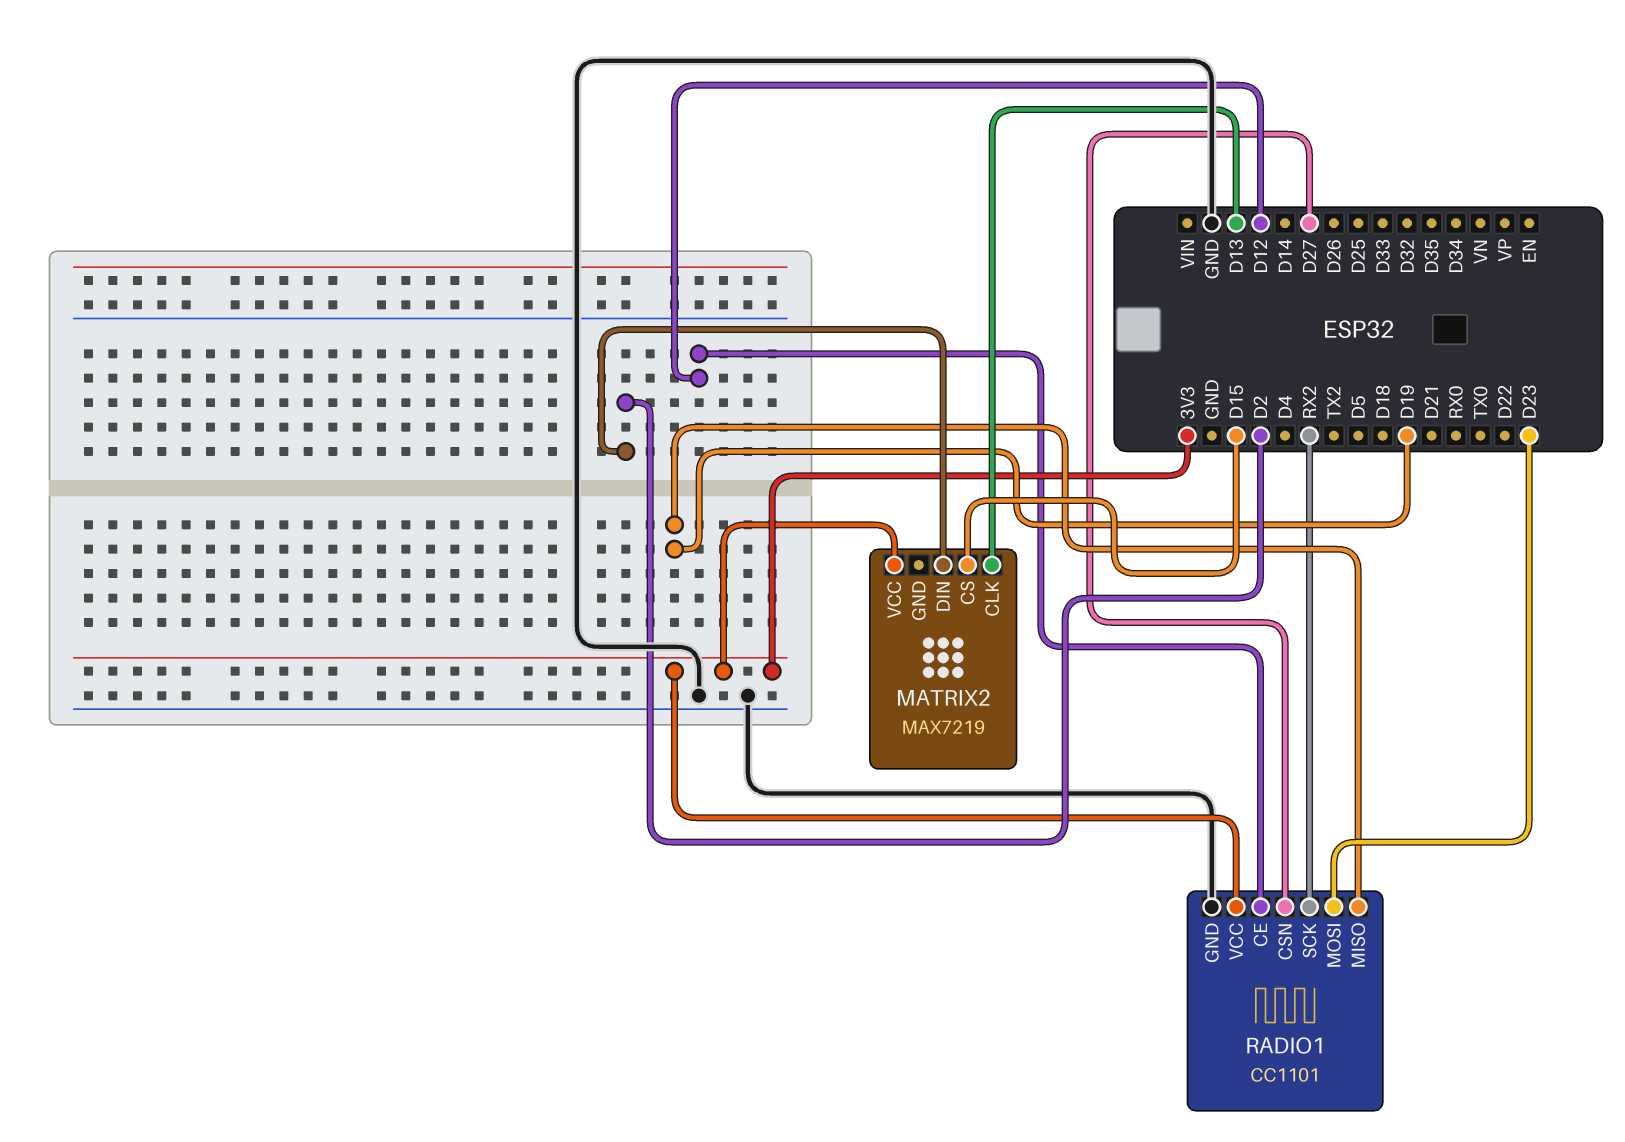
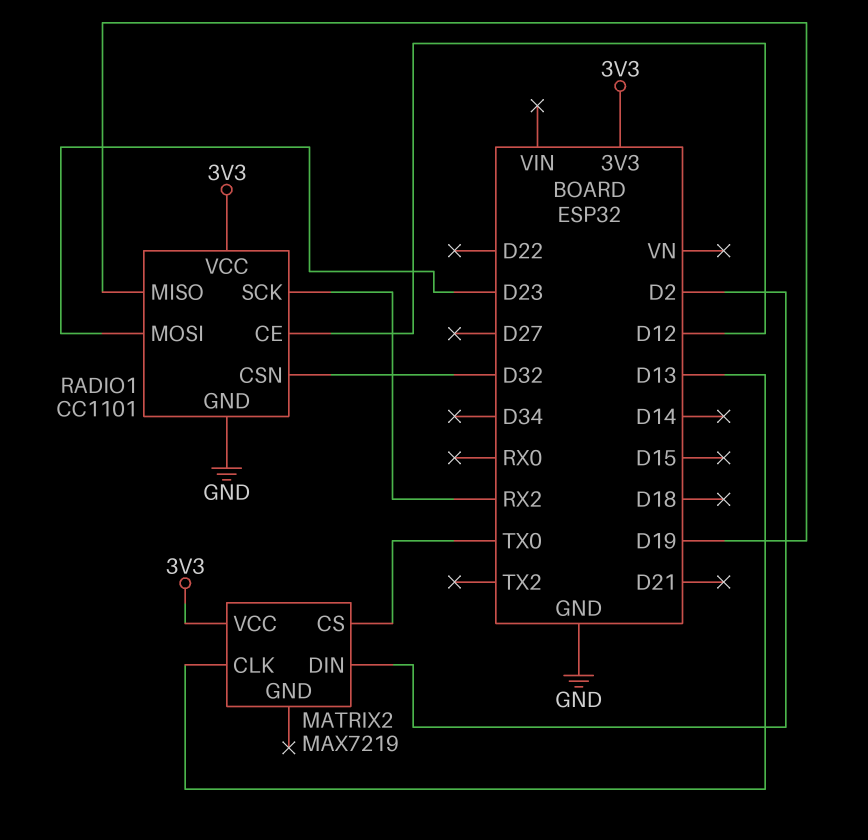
MATRIX2 pin CS: D15 -> TX0
RADIO1 pin CSN: D27 -> D32

